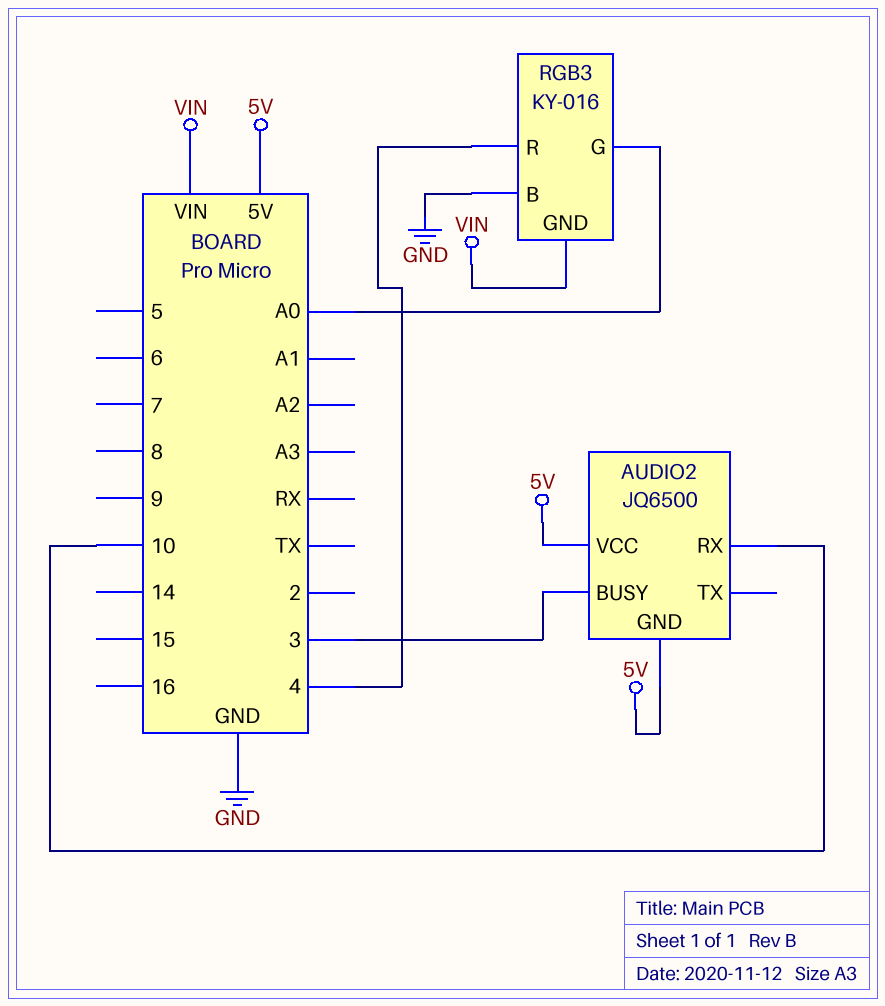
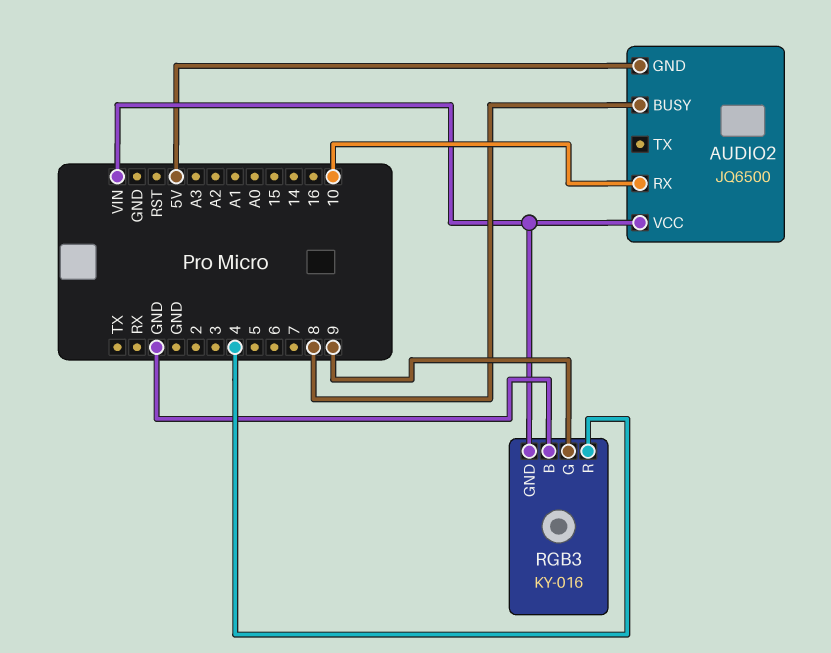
AUDIO2 pin BUSY: 3 -> 8
AUDIO2 pin VCC: 5V -> VIN
RGB3 pin G: A0 -> 9

